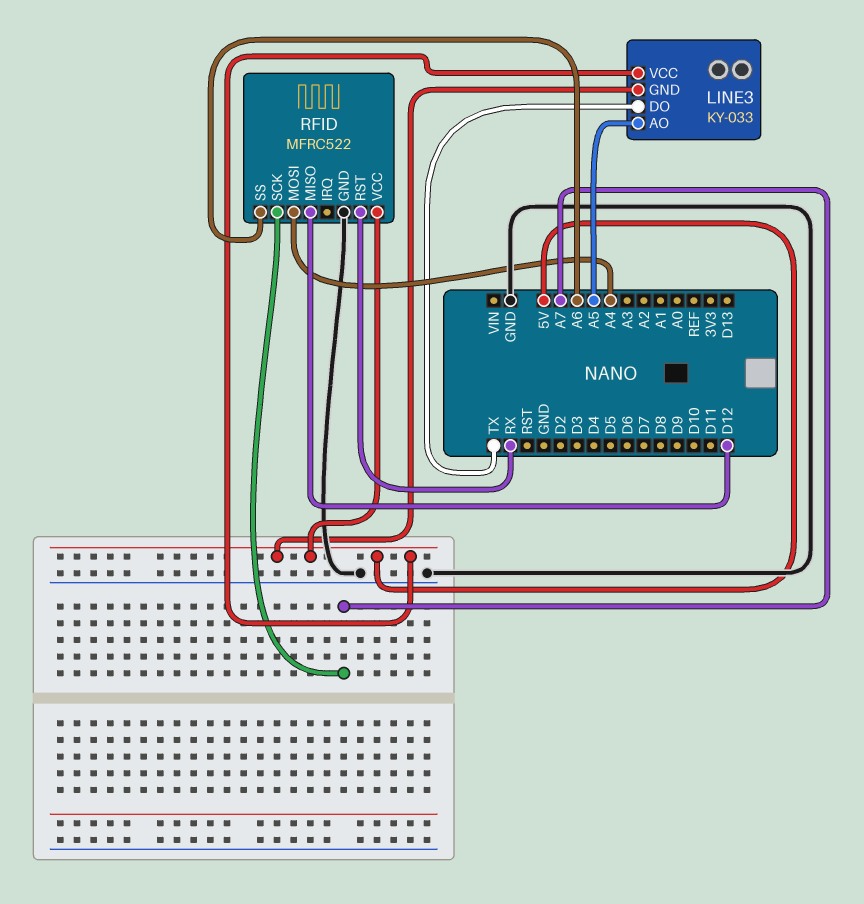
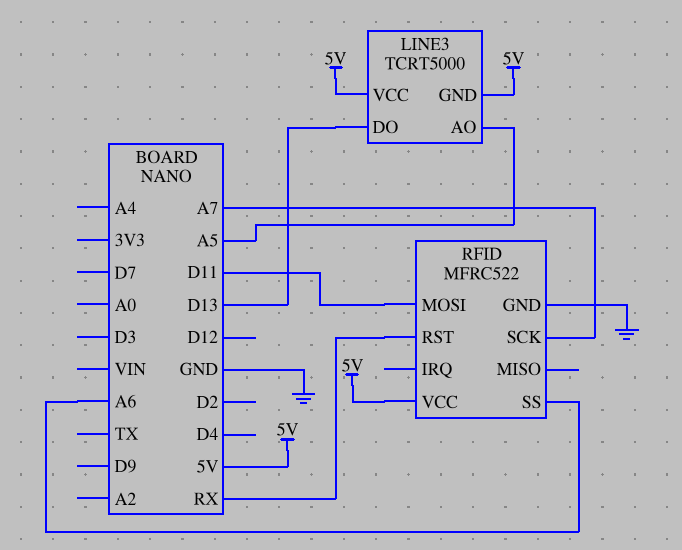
LINE3: KY-033 -> TCRT5000
LINE3 pin DO: TX -> D13
RFID pin MISO: D12 -> none
RFID pin MOSI: A4 -> D11

